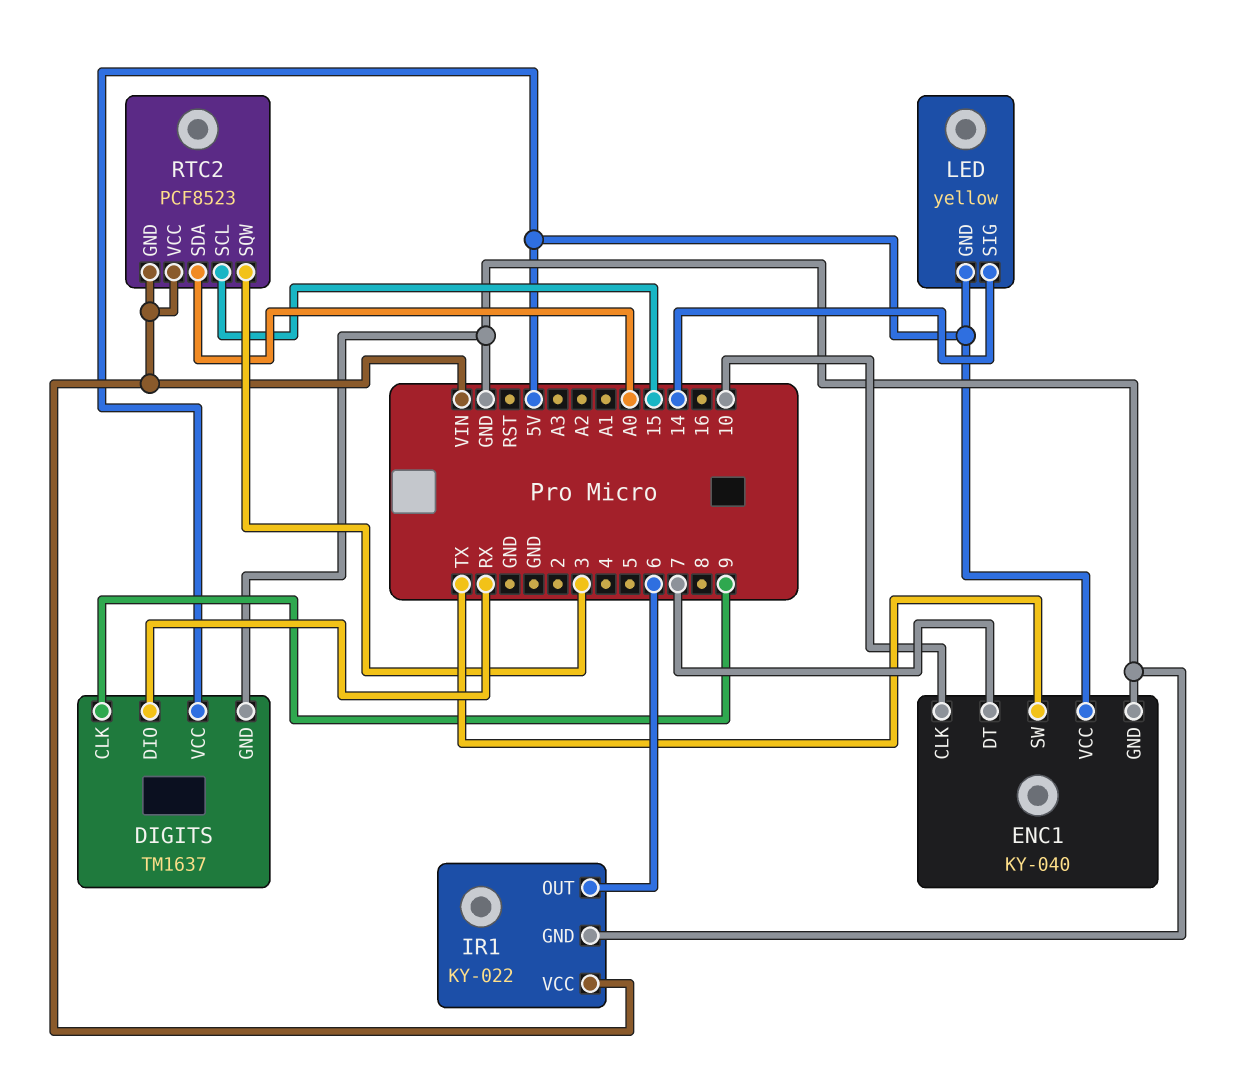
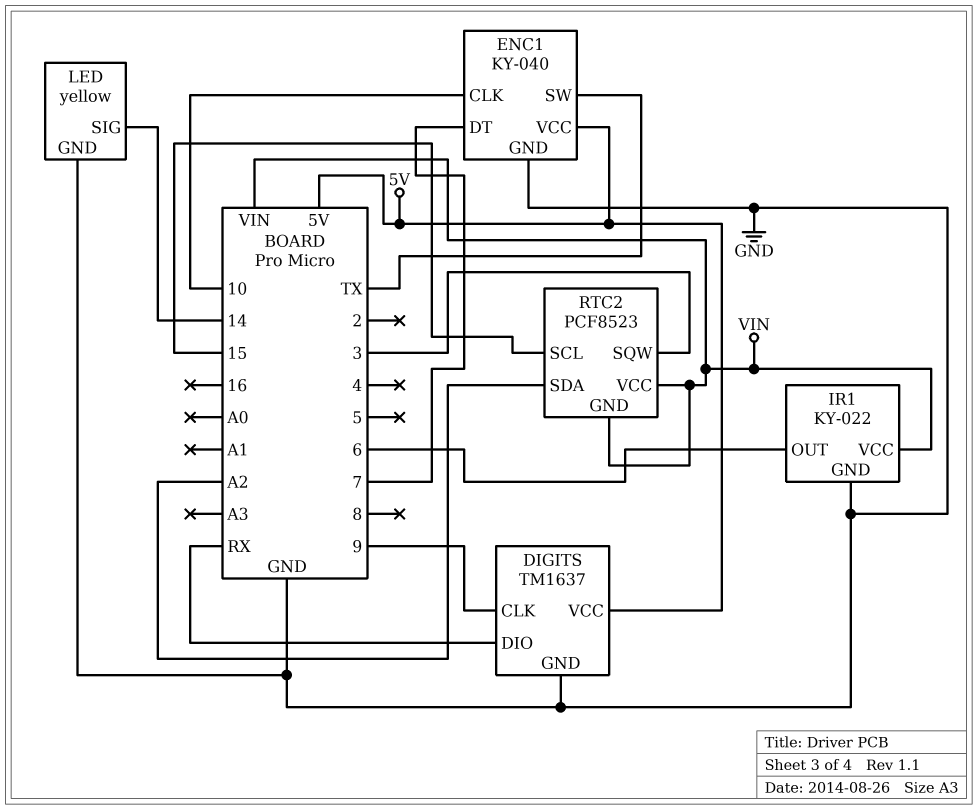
LED pin GND: 5V -> GND
RTC2 pin SDA: A0 -> A2

